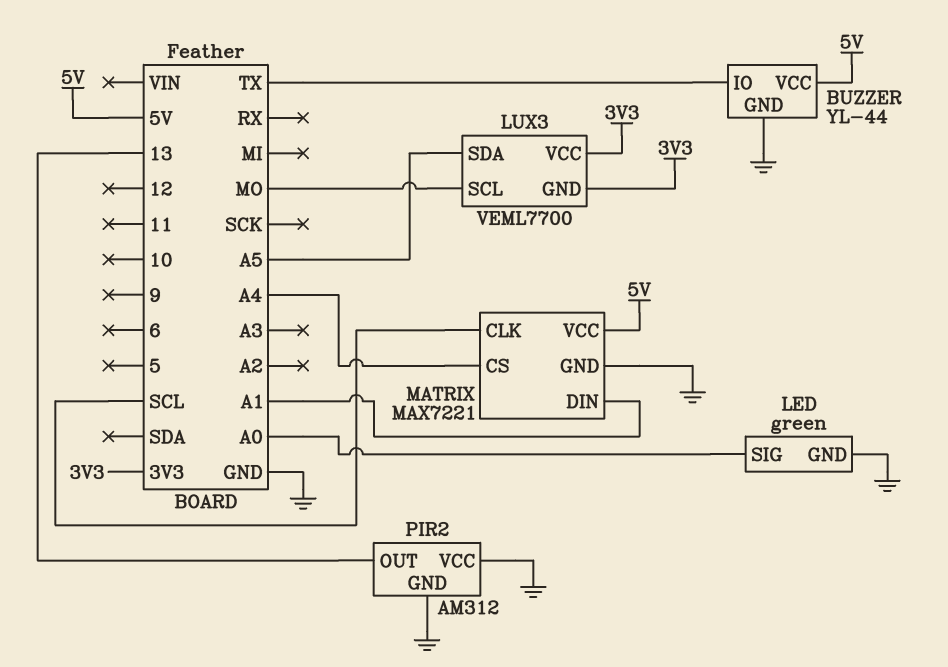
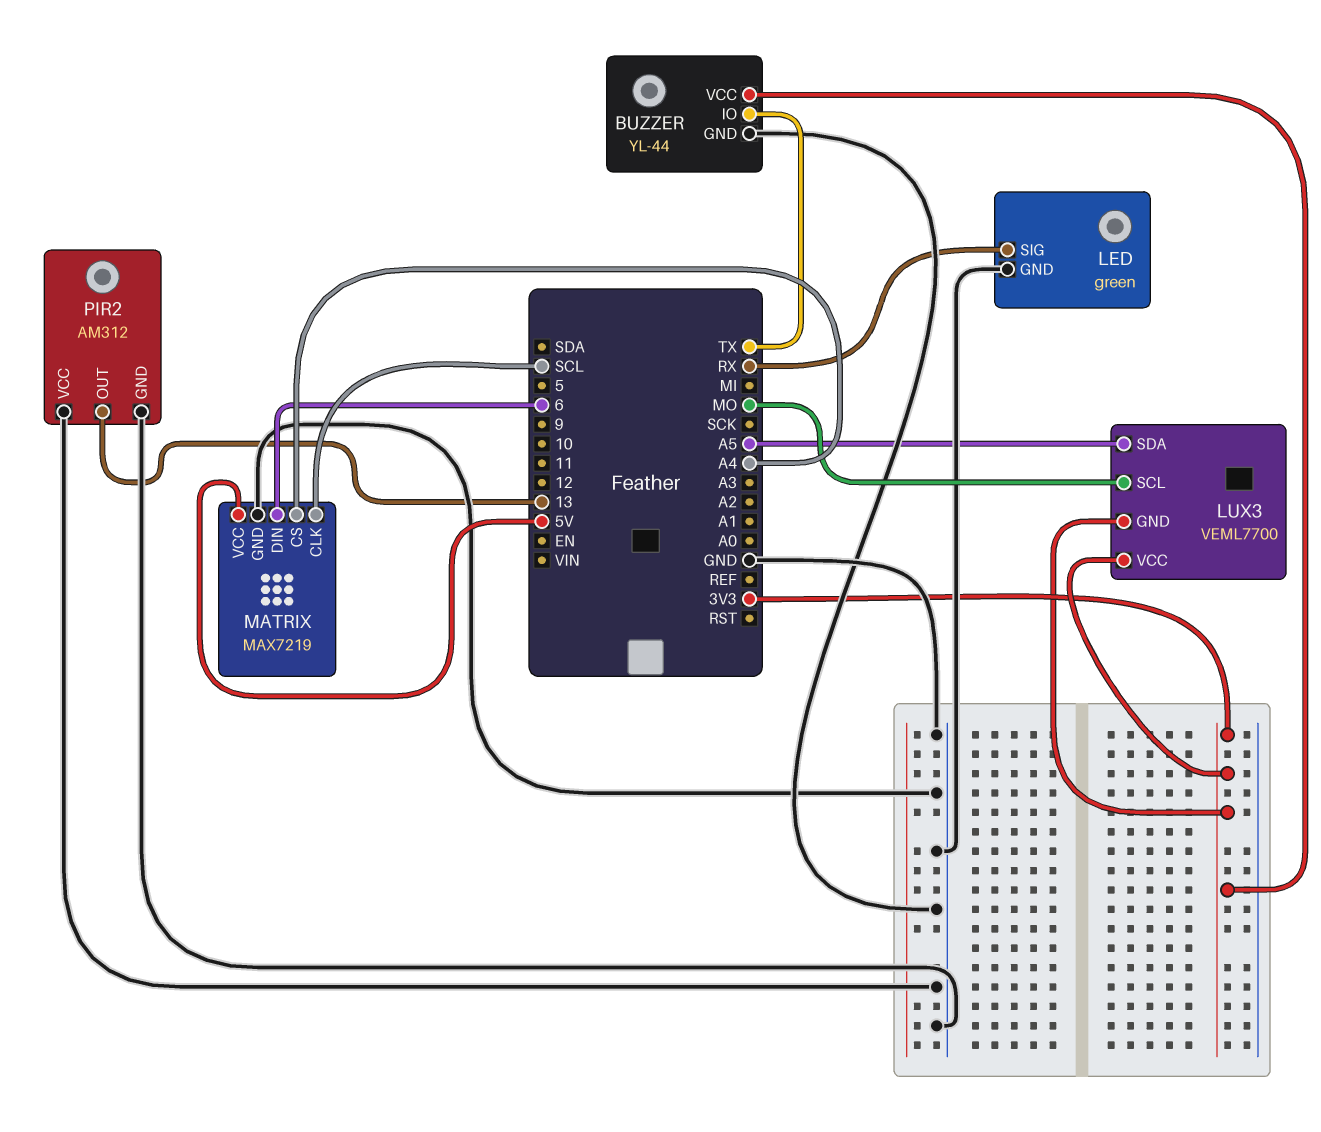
BUZZER pin VCC: 5V -> 3V3
LED pin SIG: A0 -> RX
MATRIX: MAX7221 -> MAX7219
MATRIX pin DIN: A1 -> 6

